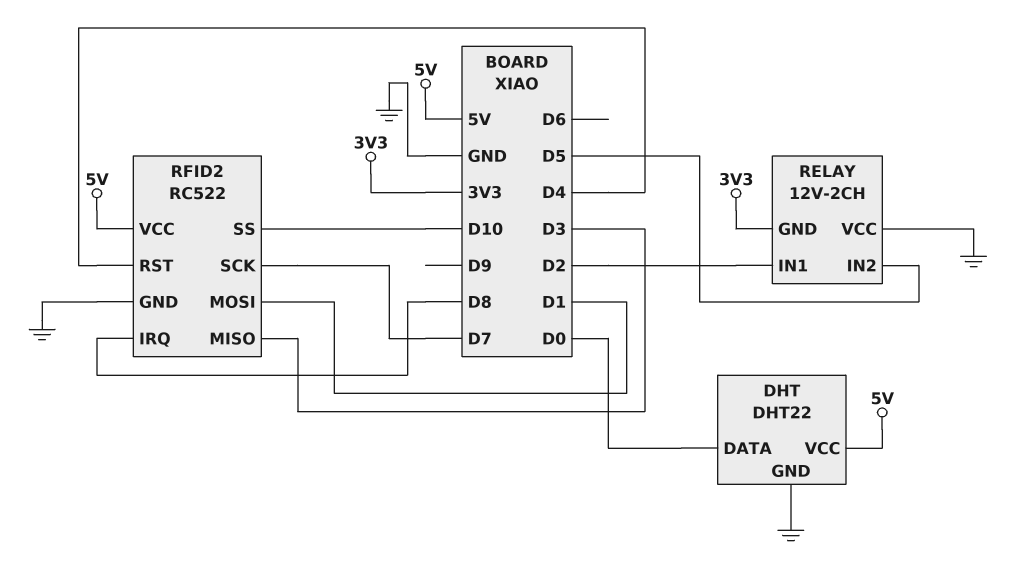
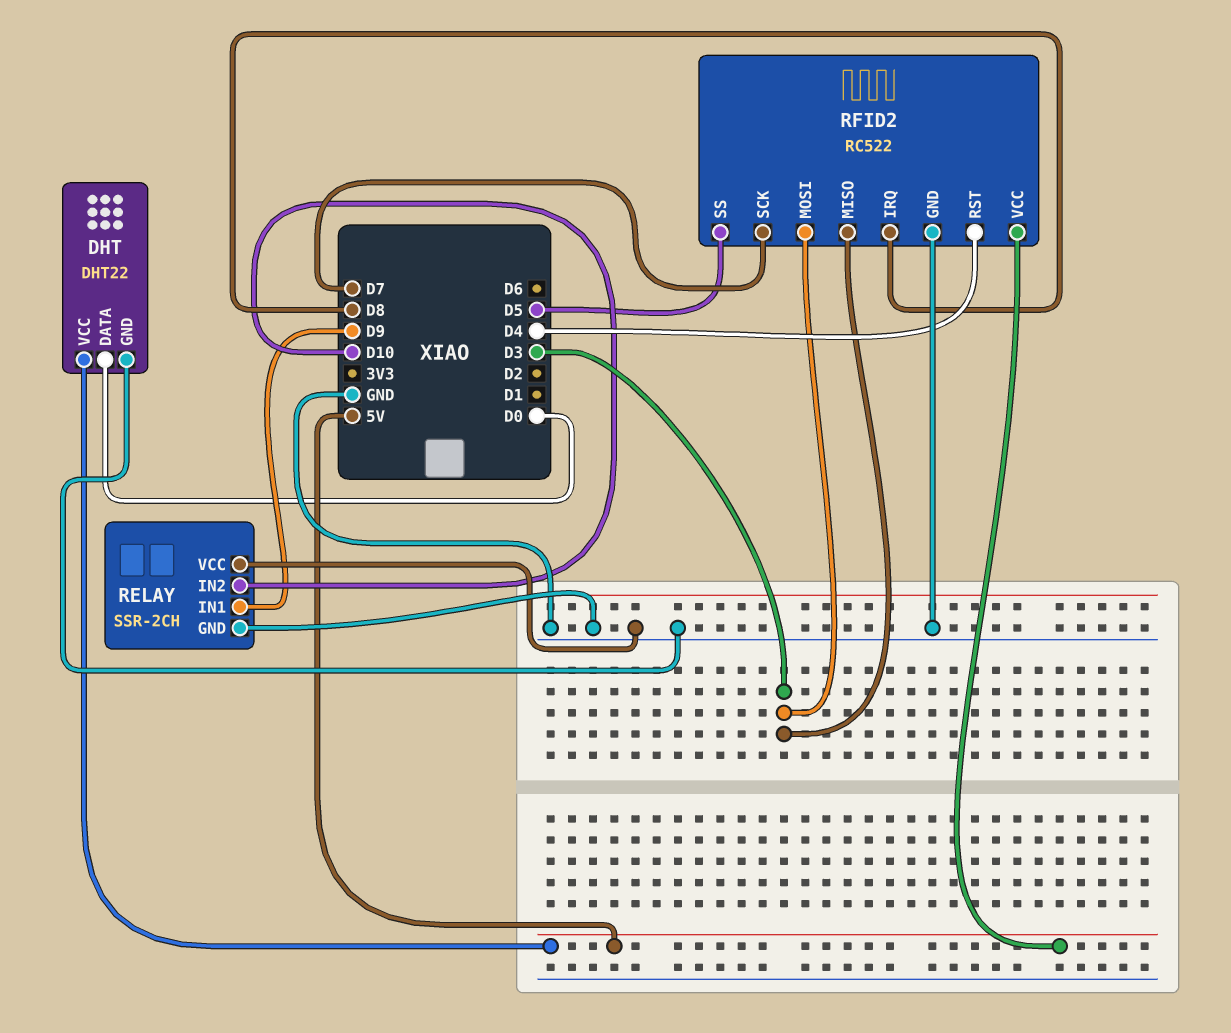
RELAY: 12V-2CH -> SSR-2CH
RELAY pin GND: 3V3 -> GND
RELAY pin IN1: D2 -> D9
RELAY pin IN2: D5 -> D10
RFID2 pin MOSI: D1 -> D3
RFID2 pin SS: D10 -> D5

